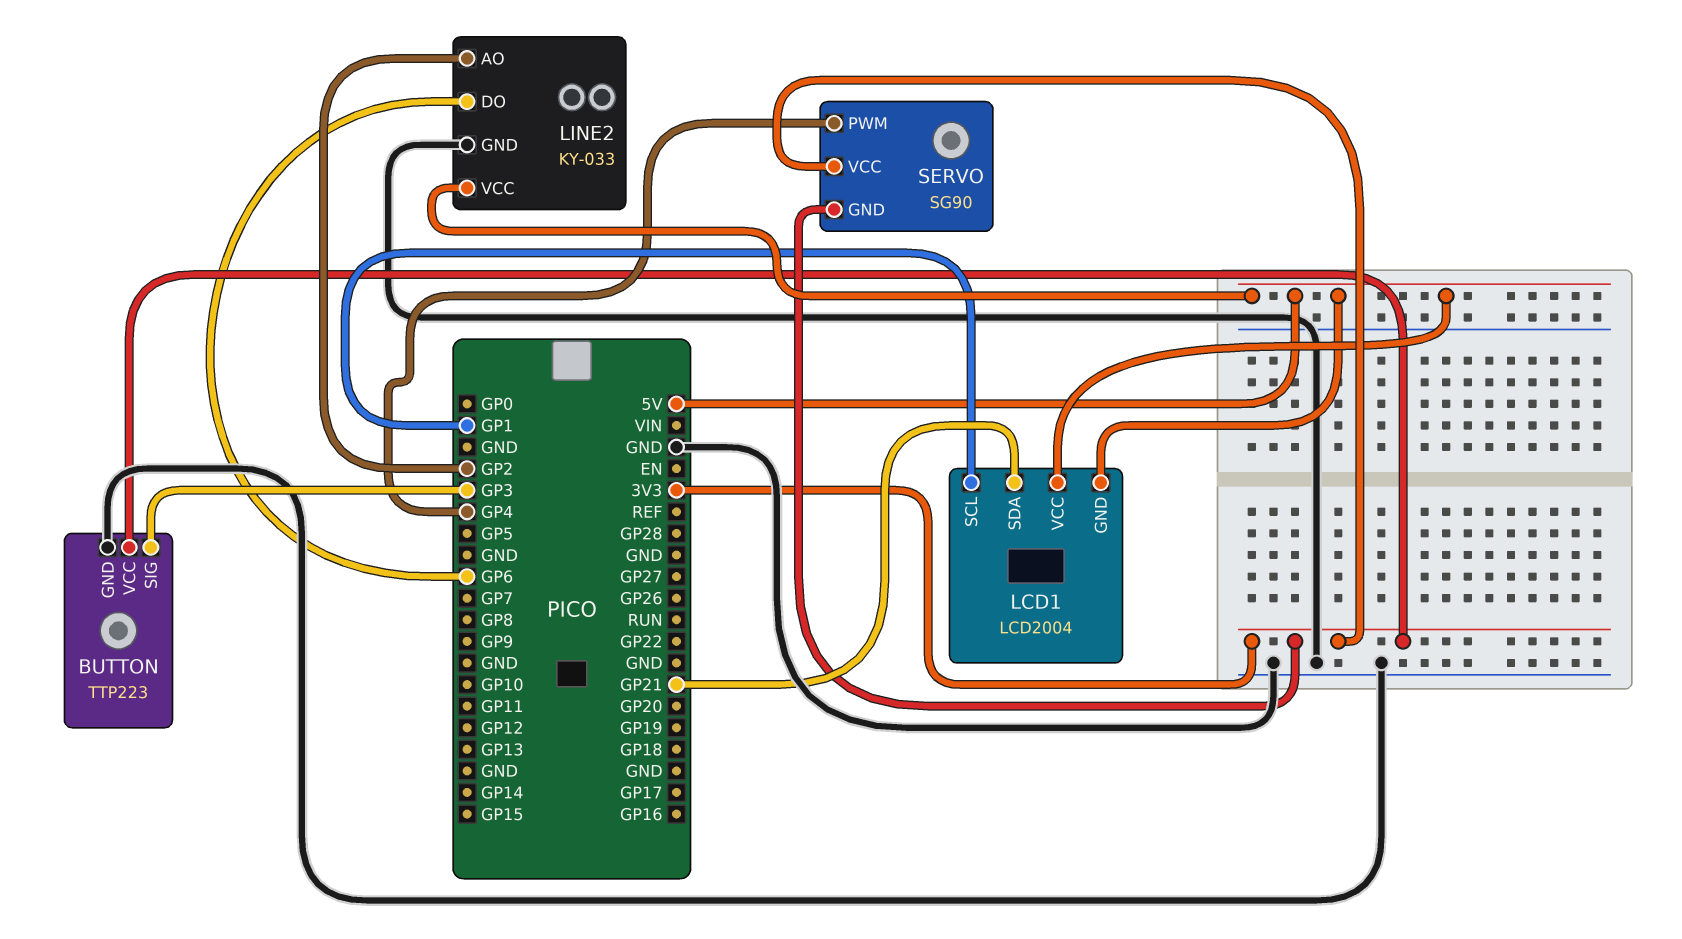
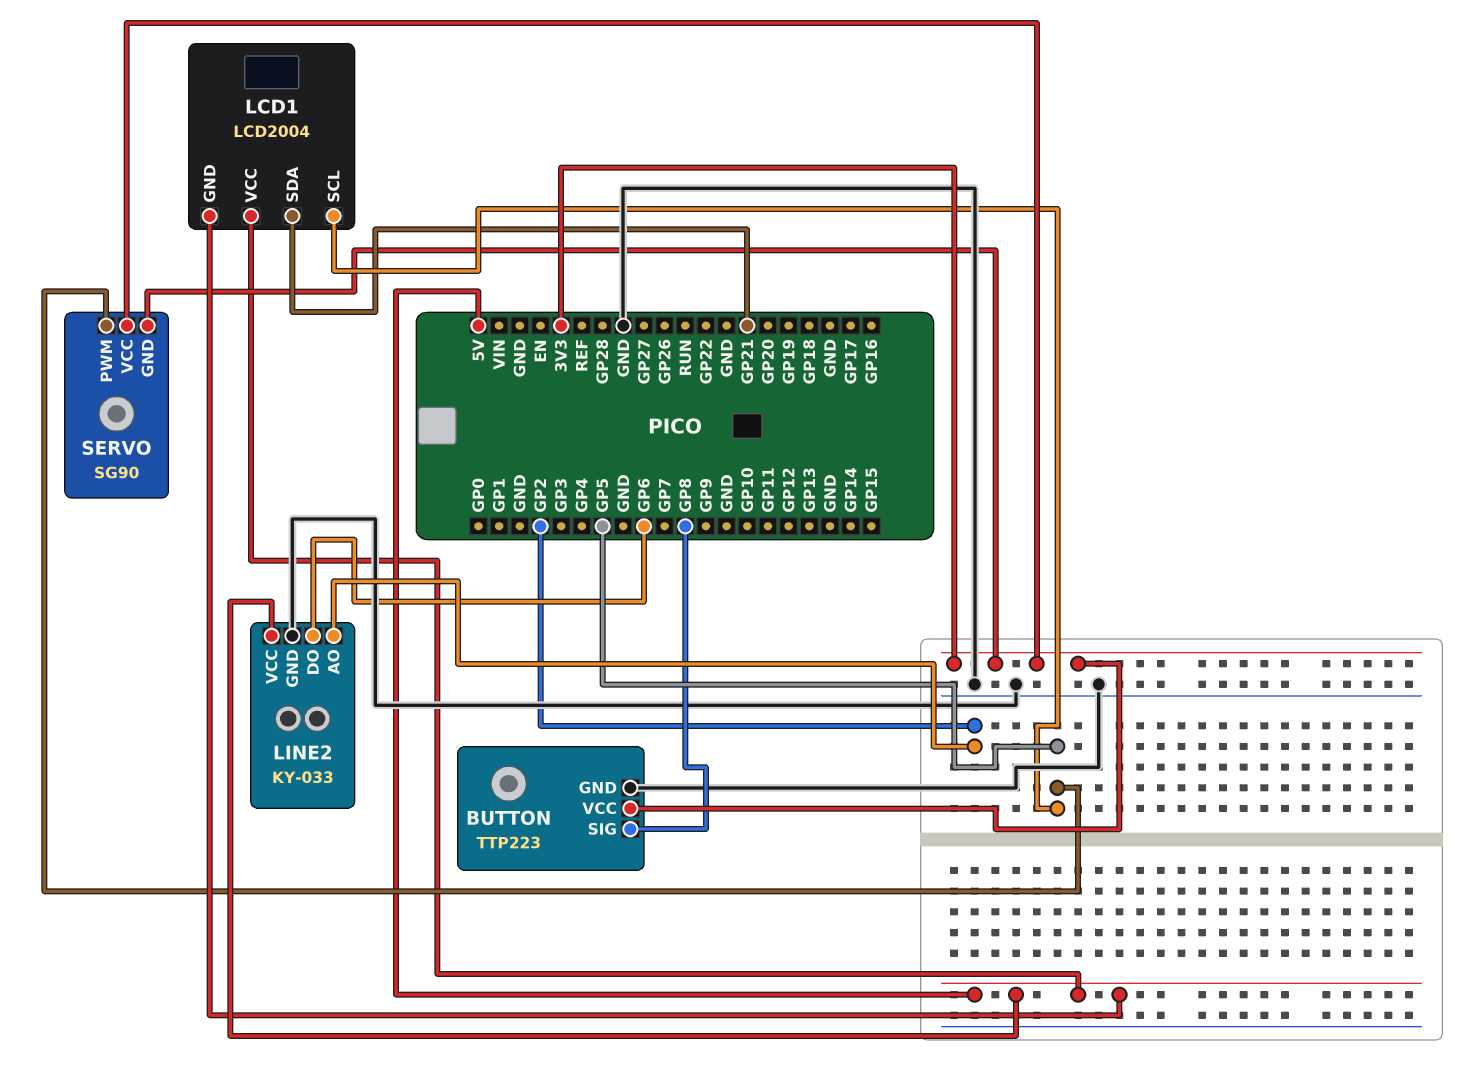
BUTTON pin SIG: GP3 -> GP8
LCD1 pin SCL: GP1 -> GP5
SERVO pin PWM: GP4 -> GP5

